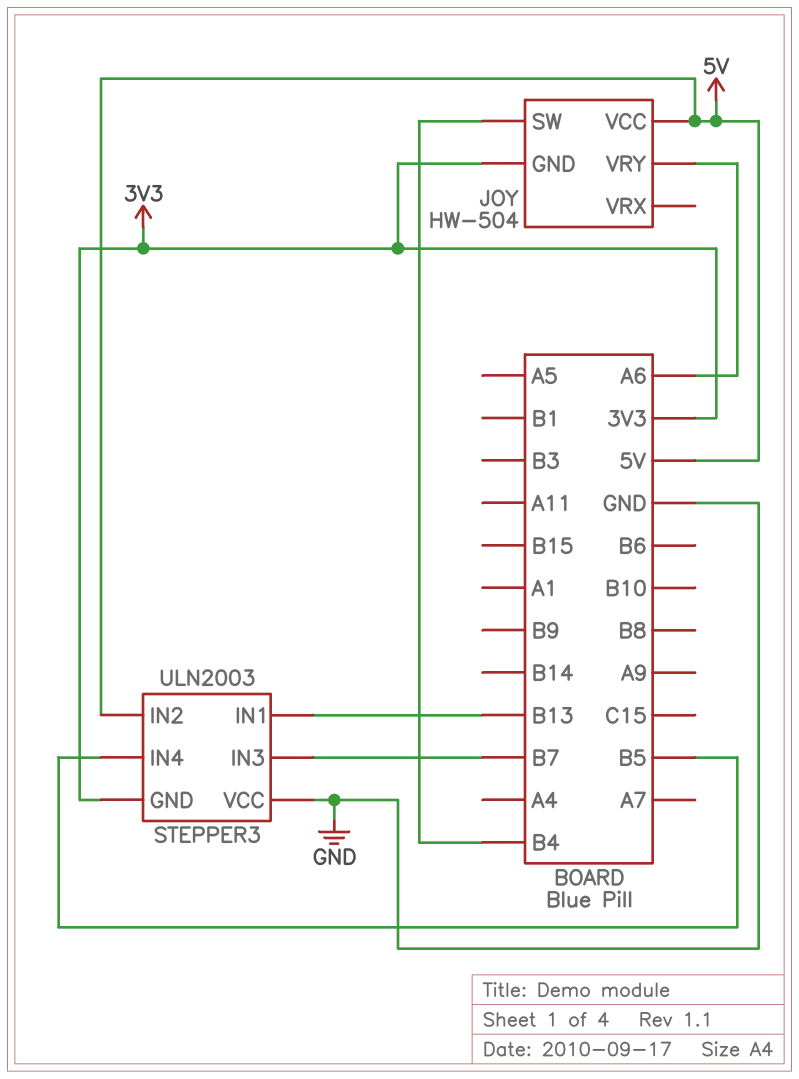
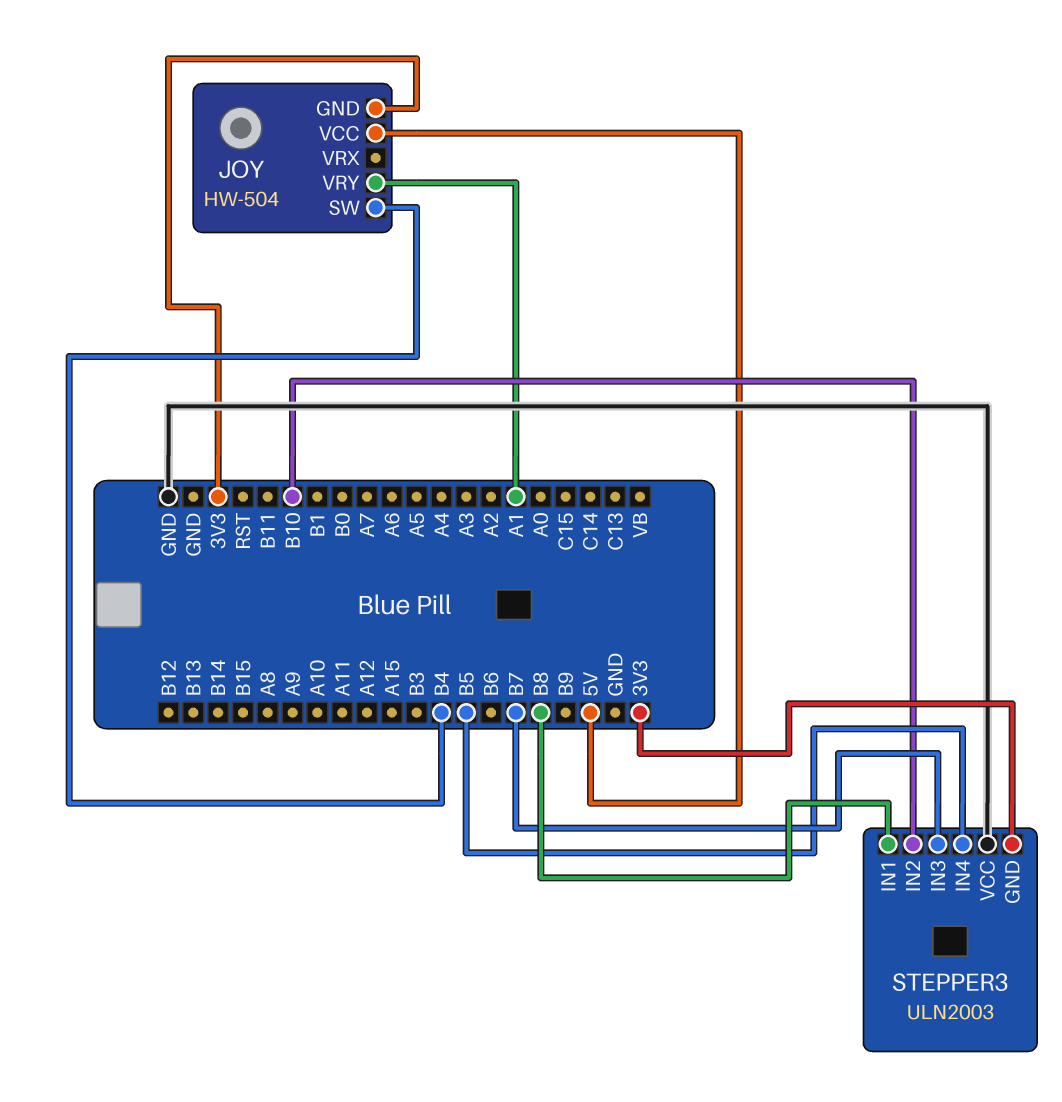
JOY pin VRY: A6 -> A1
STEPPER3 pin IN1: B13 -> B8
STEPPER3 pin IN2: 5V -> B10

